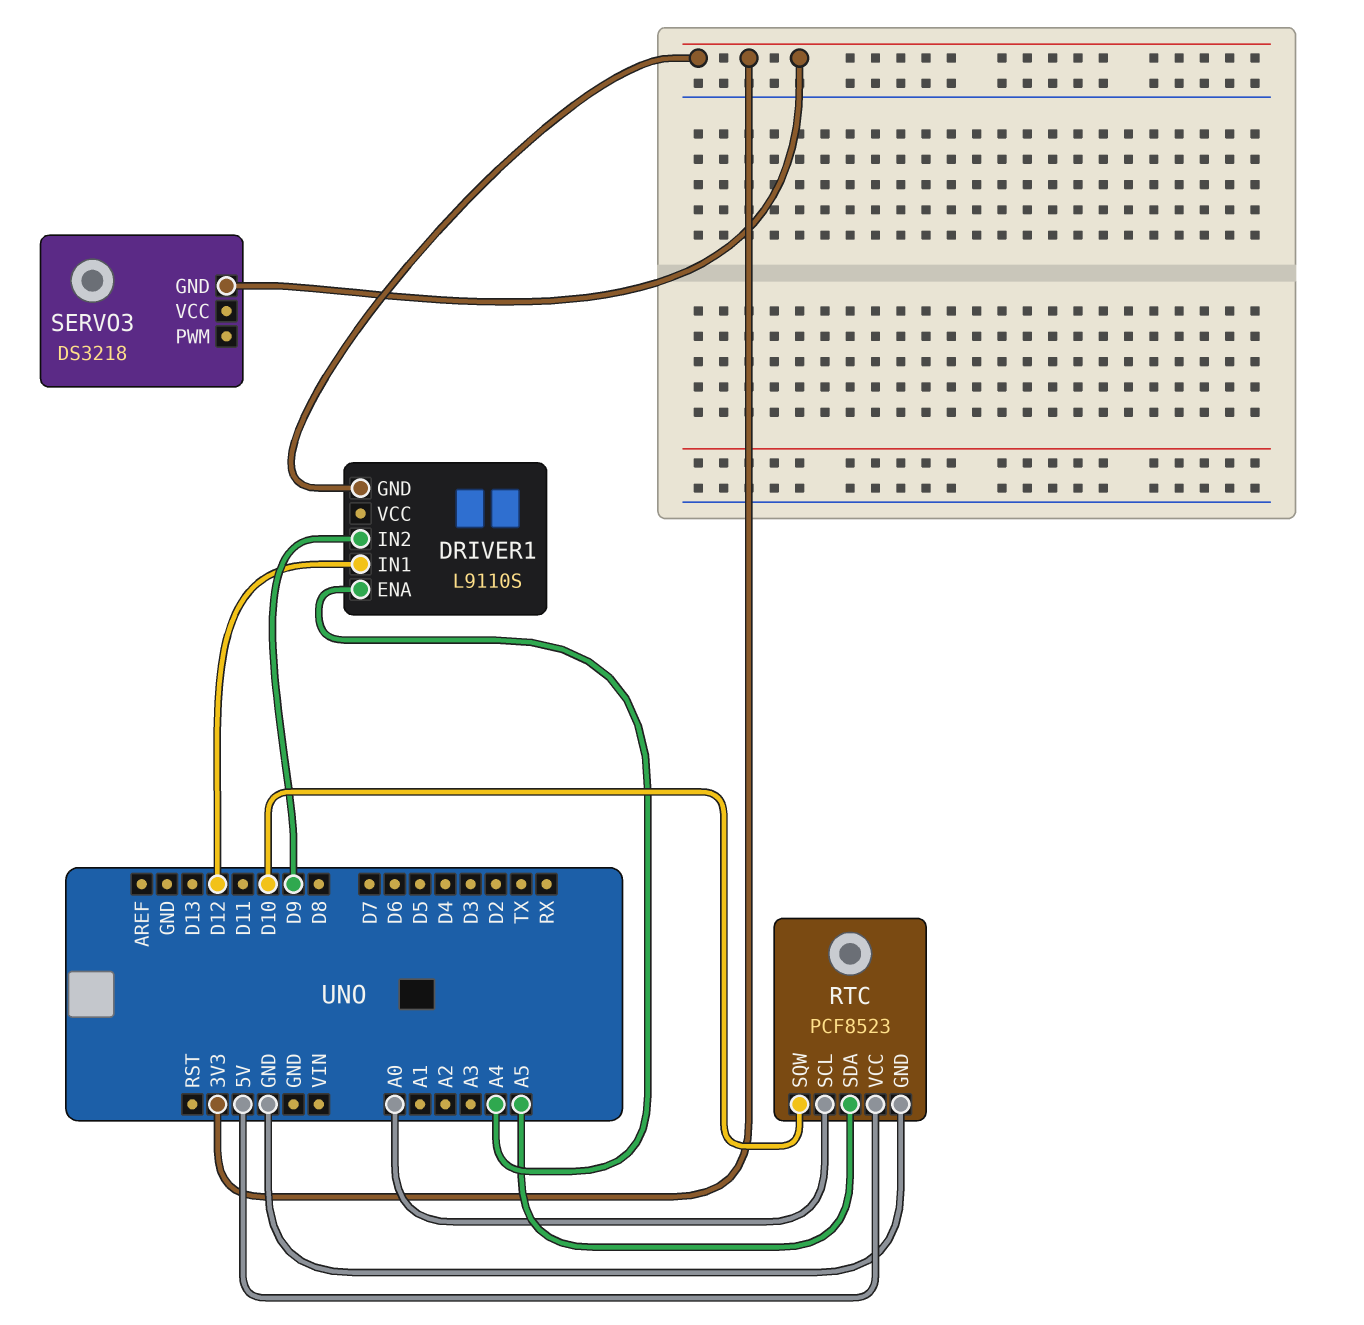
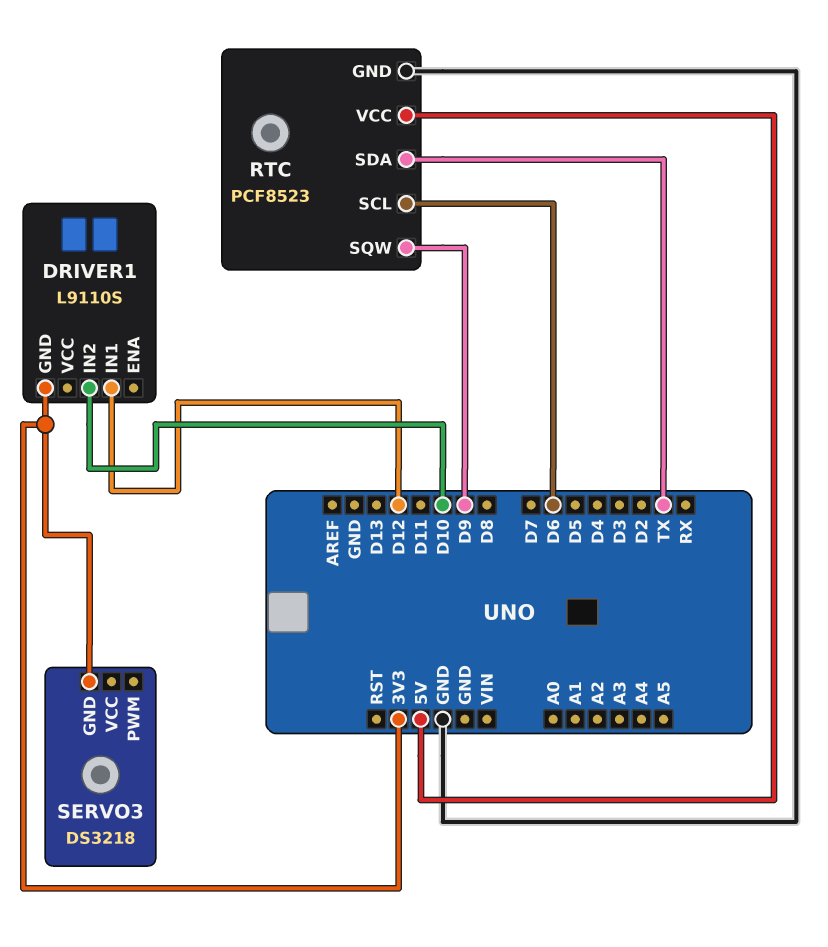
DRIVER1 pin ENA: A4 -> none
DRIVER1 pin IN2: D9 -> D10
RTC pin SCL: A0 -> D6
RTC pin SDA: A5 -> TX
RTC pin SQW: D10 -> D9

